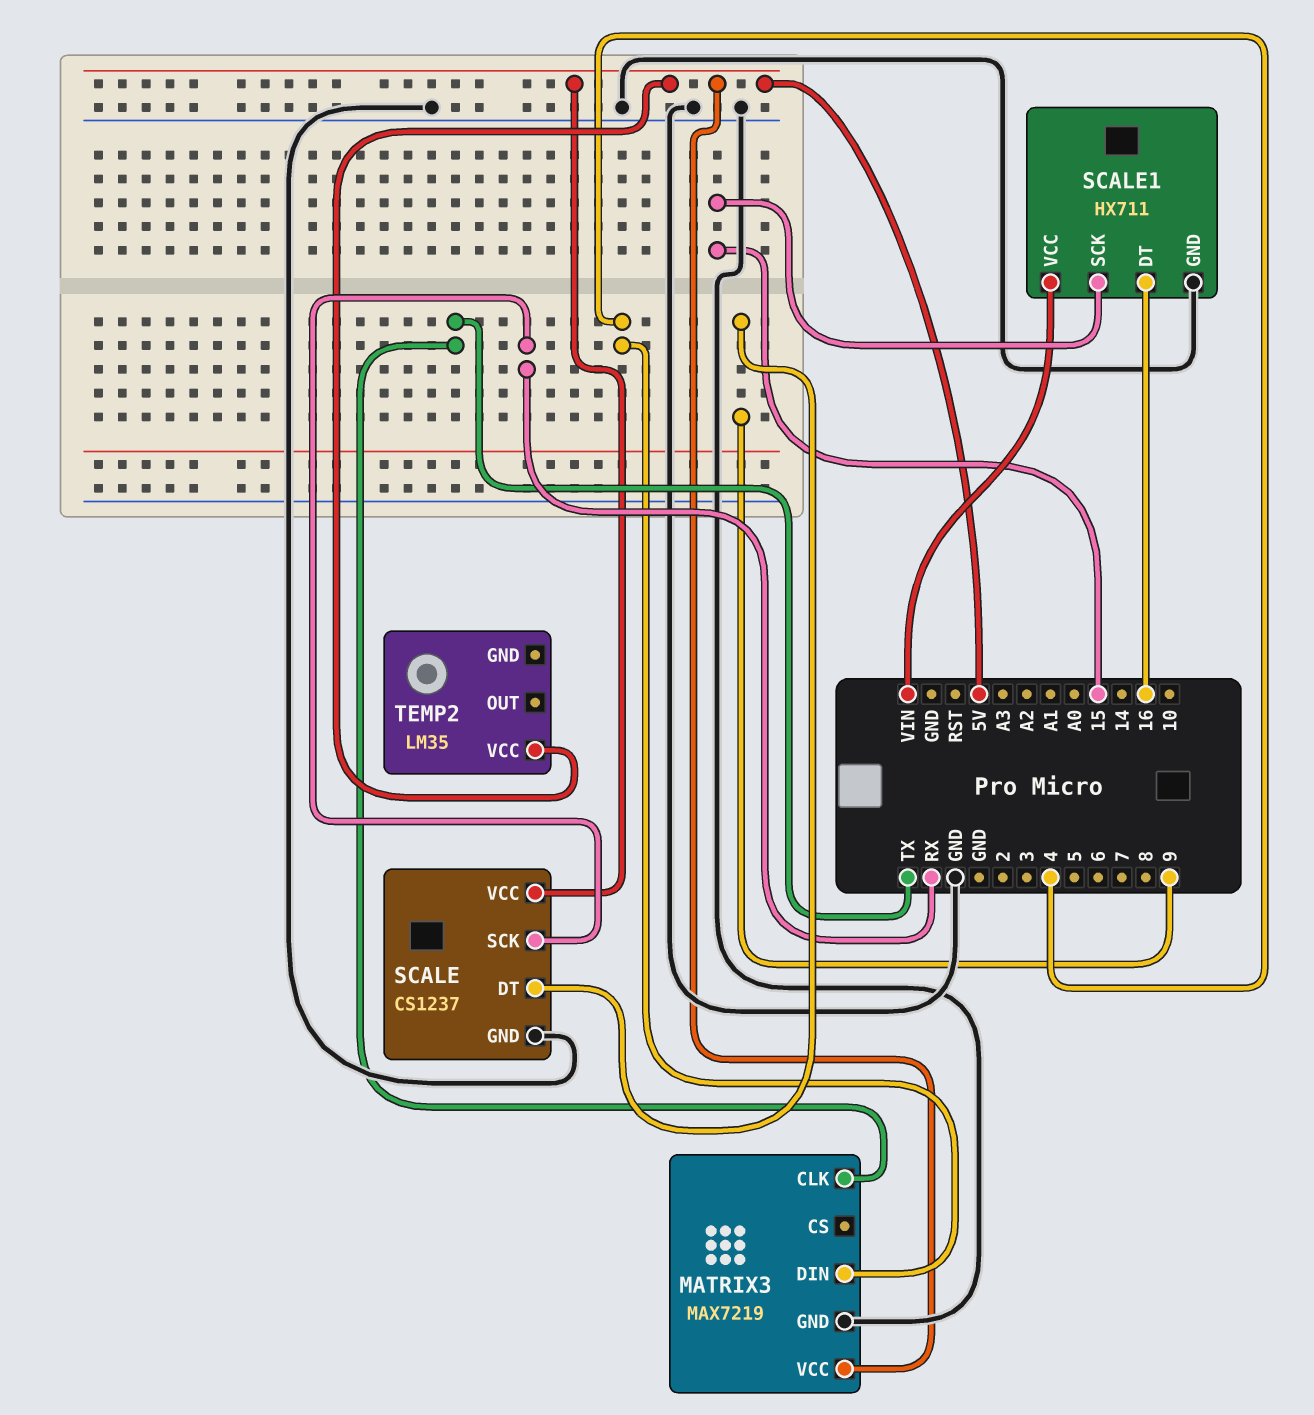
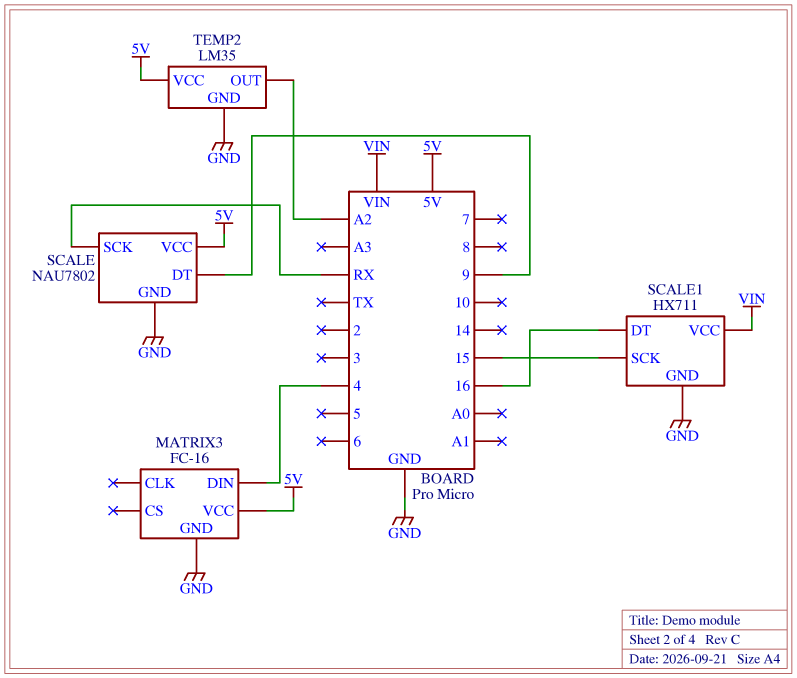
MATRIX3: MAX7219 -> FC-16
MATRIX3 pin CLK: TX -> none
SCALE: CS1237 -> NAU7802
TEMP2 pin GND: none -> GND
TEMP2 pin OUT: none -> A2

